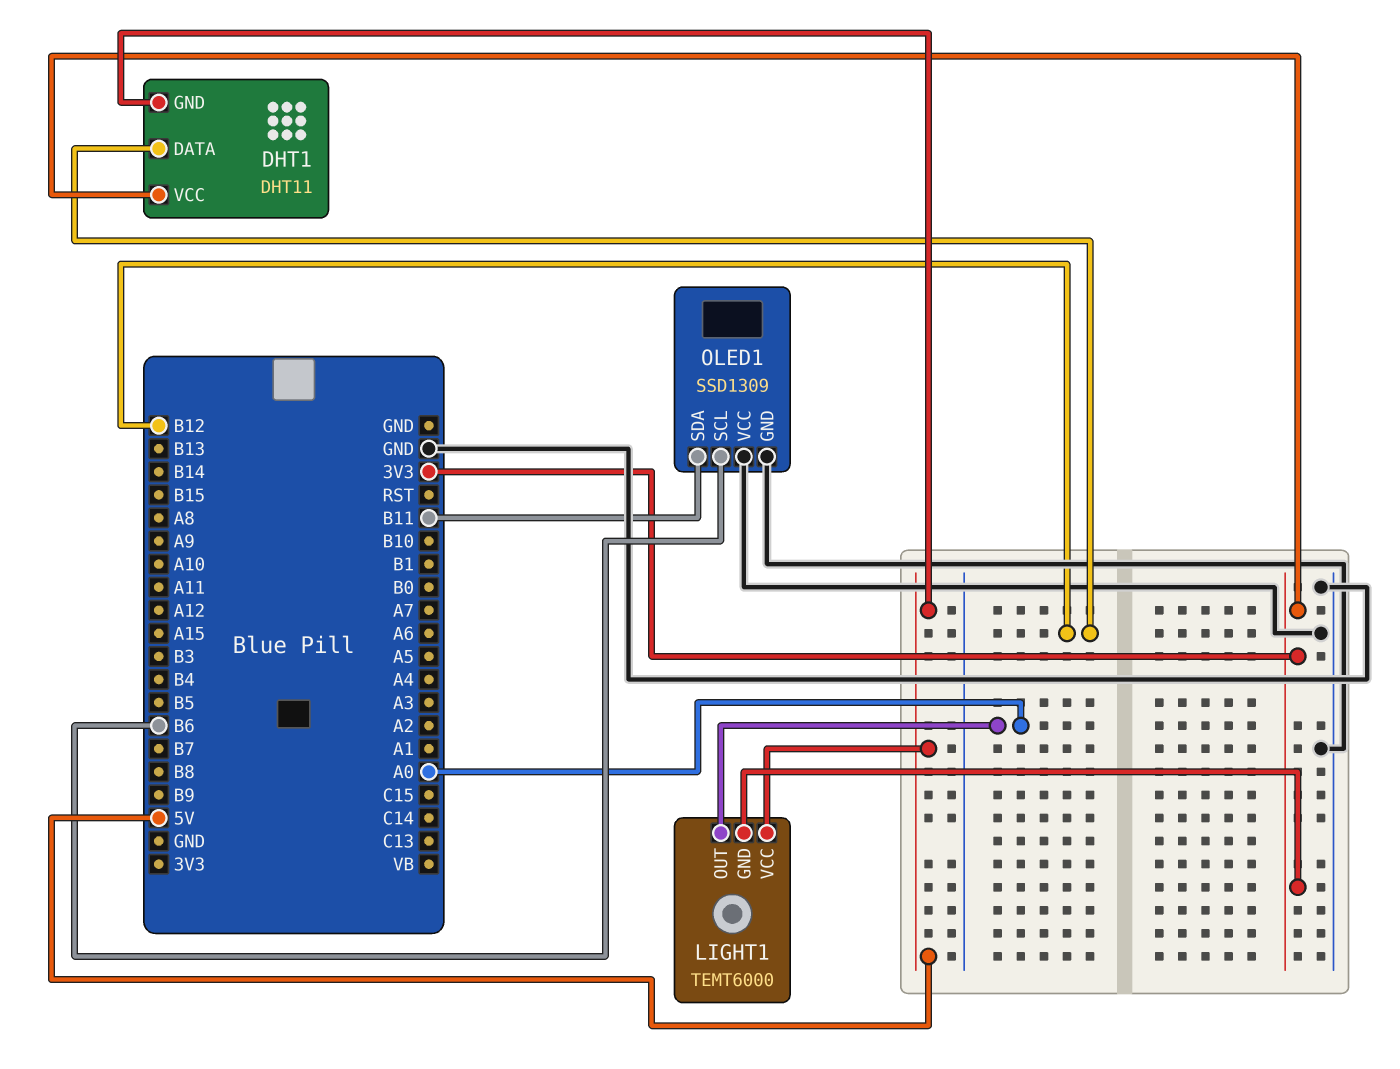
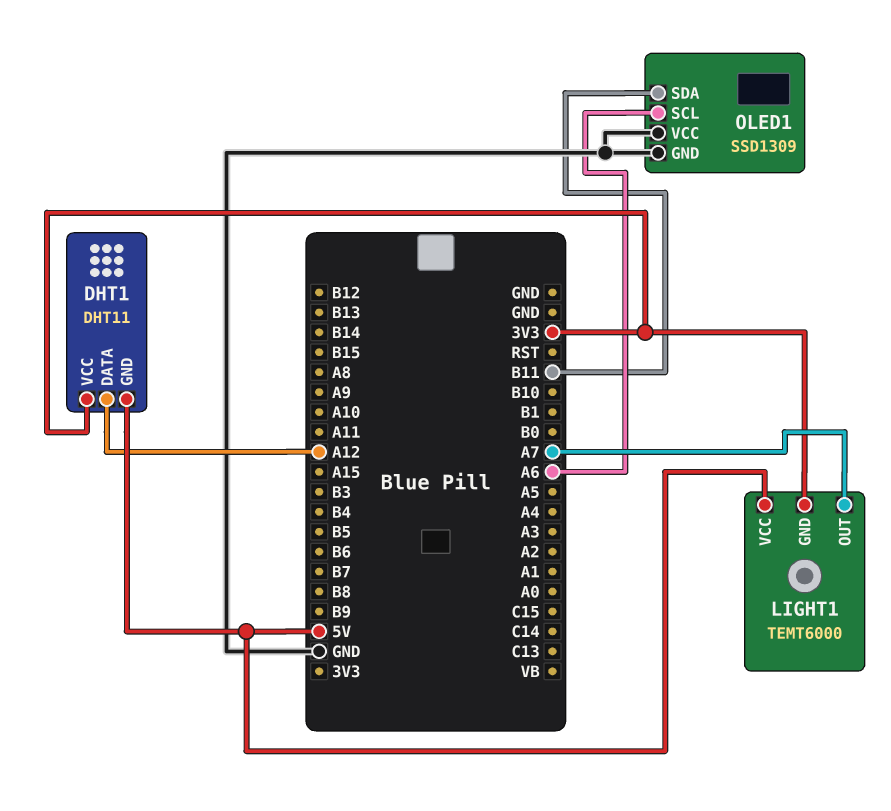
DHT1 pin DATA: B12 -> A12
LIGHT1 pin OUT: A0 -> A7
OLED1 pin SCL: B6 -> A6

